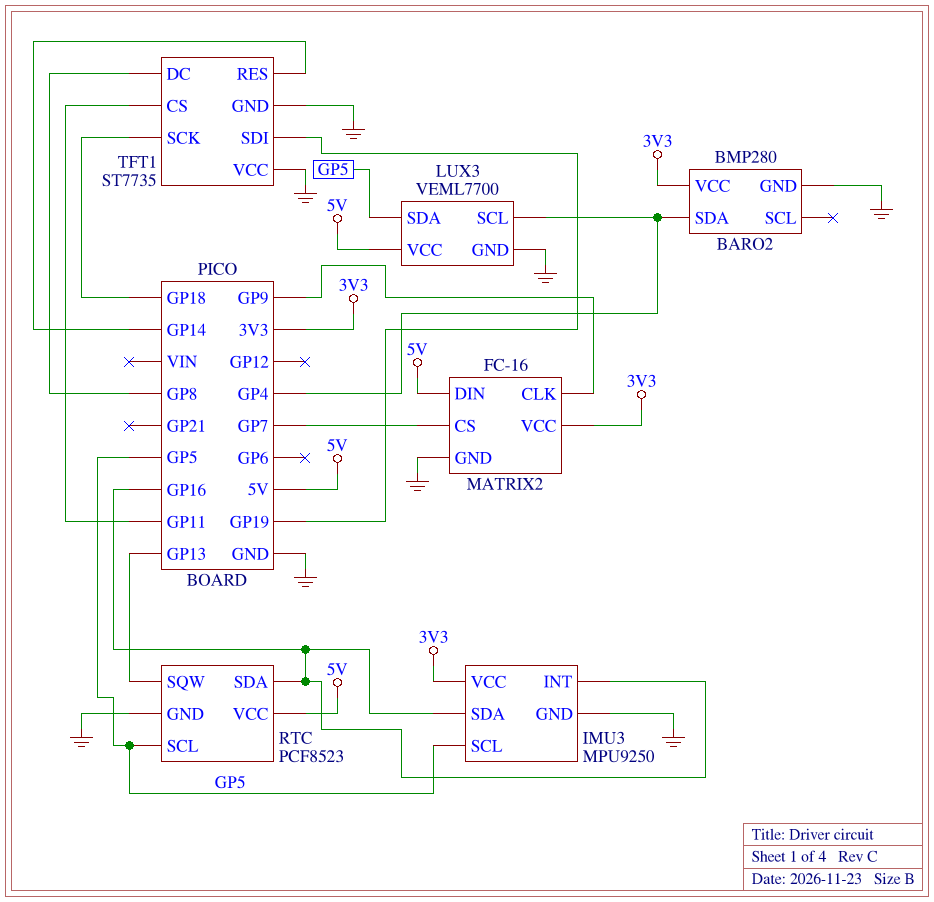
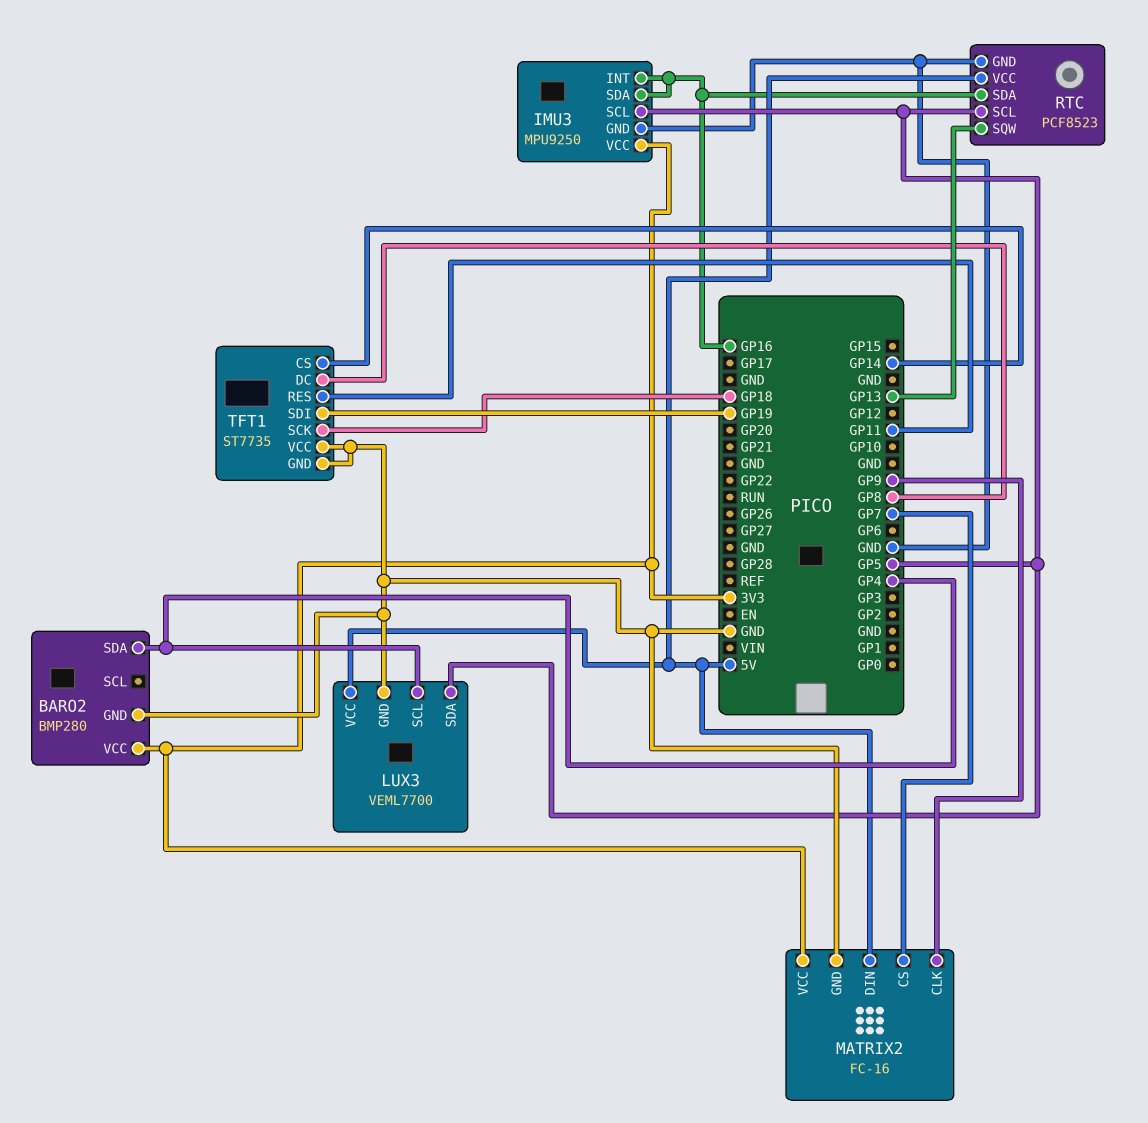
TFT1 pin CS: GP11 -> GP14
TFT1 pin RES: GP14 -> GP11

